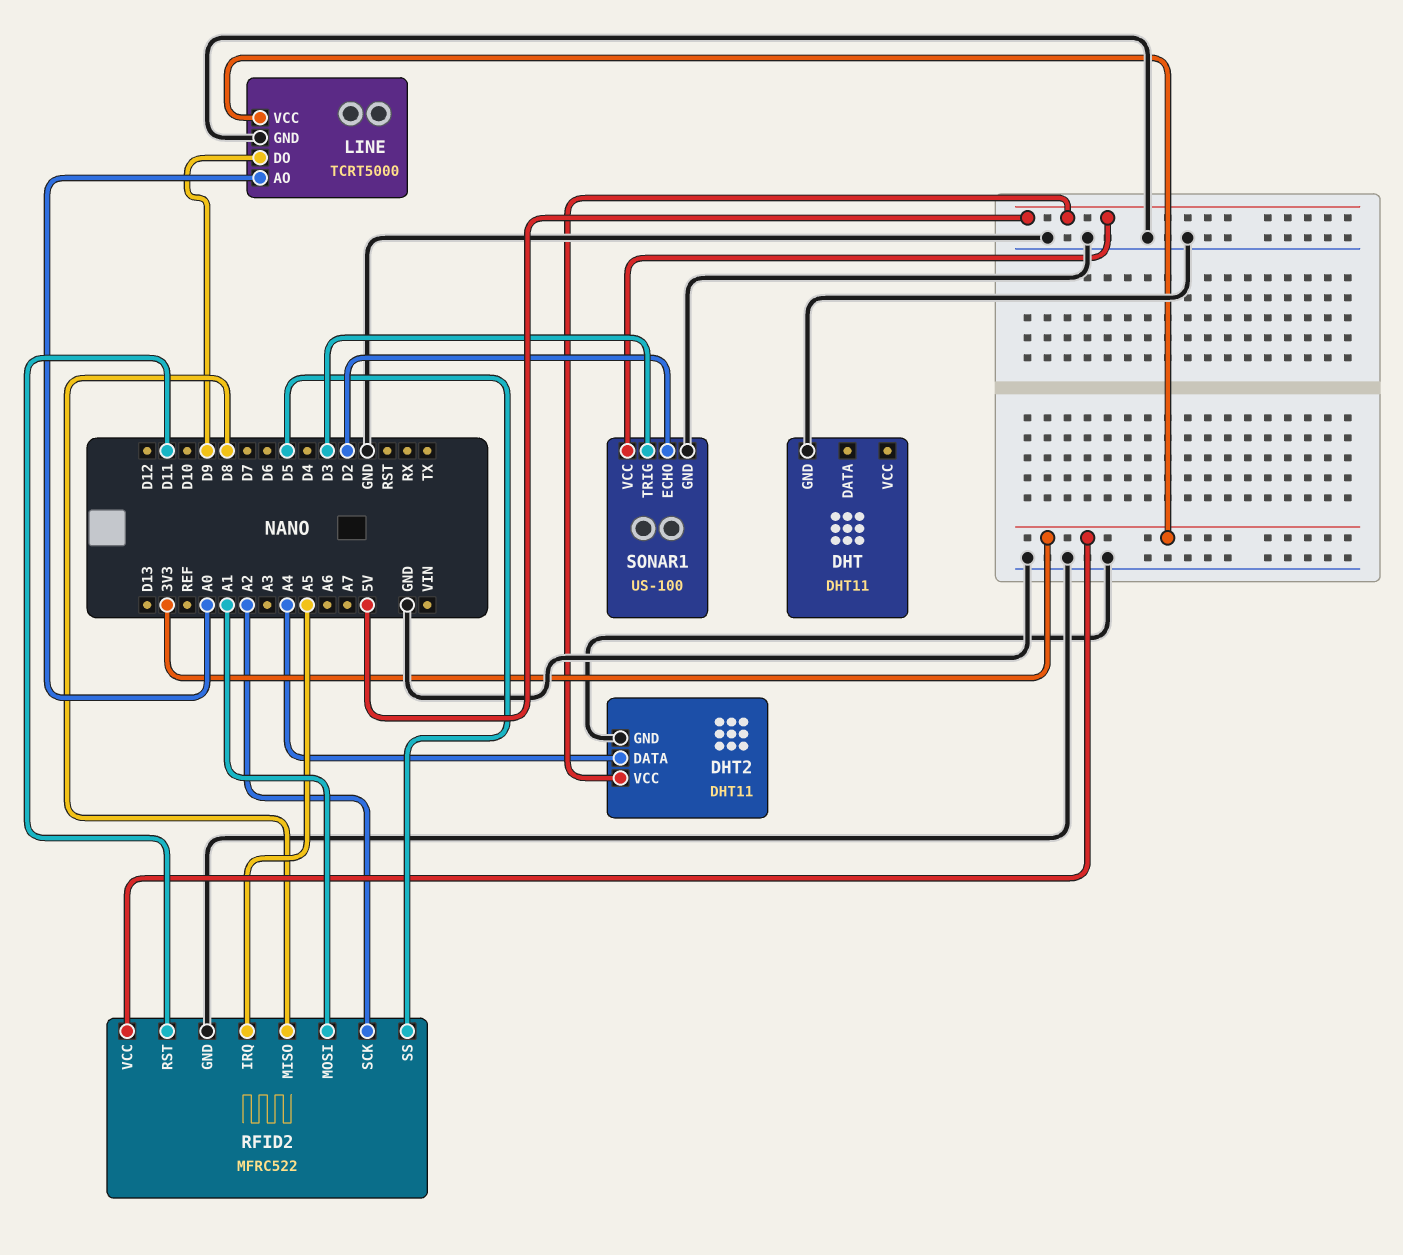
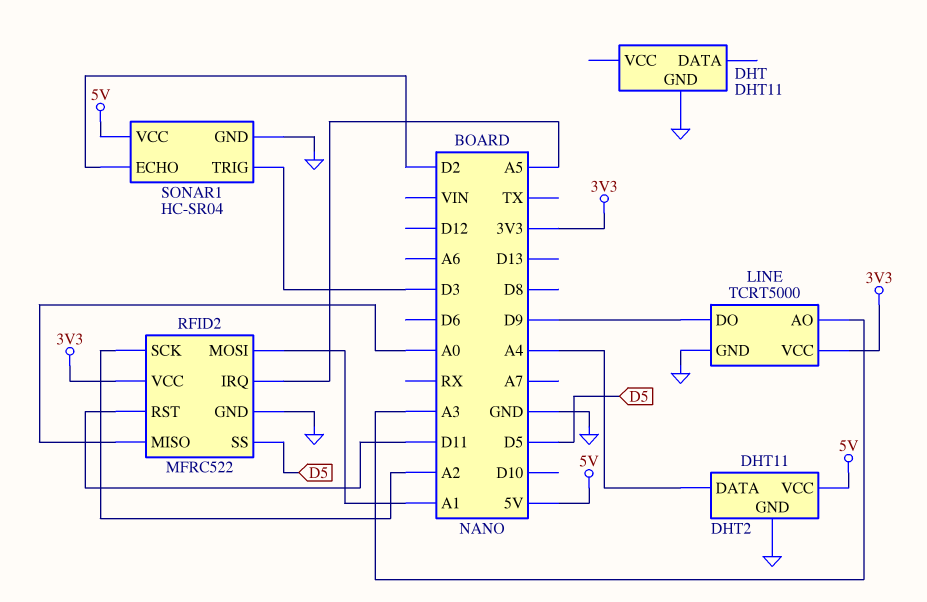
LINE pin AO: A0 -> A3
RFID2 pin MISO: D8 -> A0
SONAR1: US-100 -> HC-SR04

